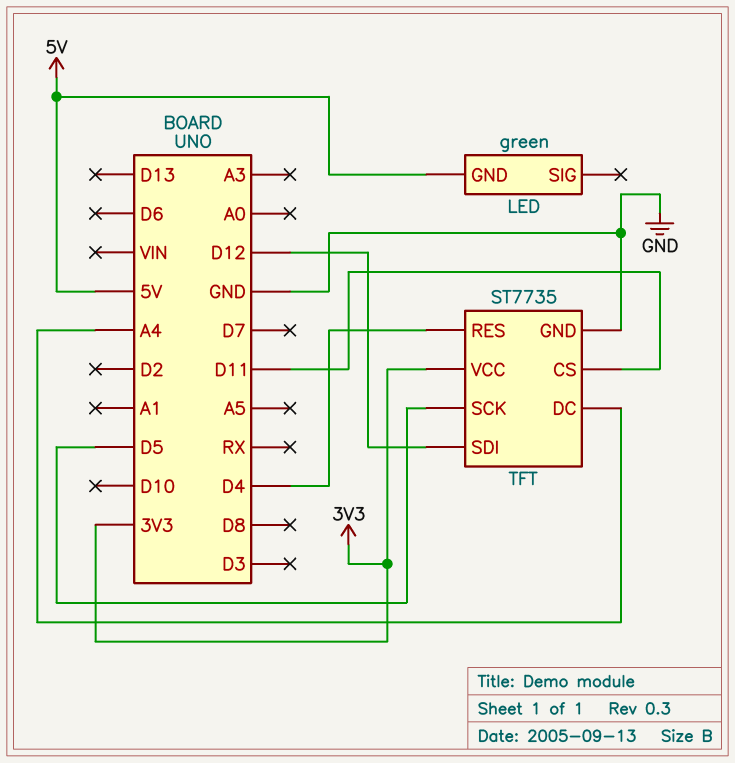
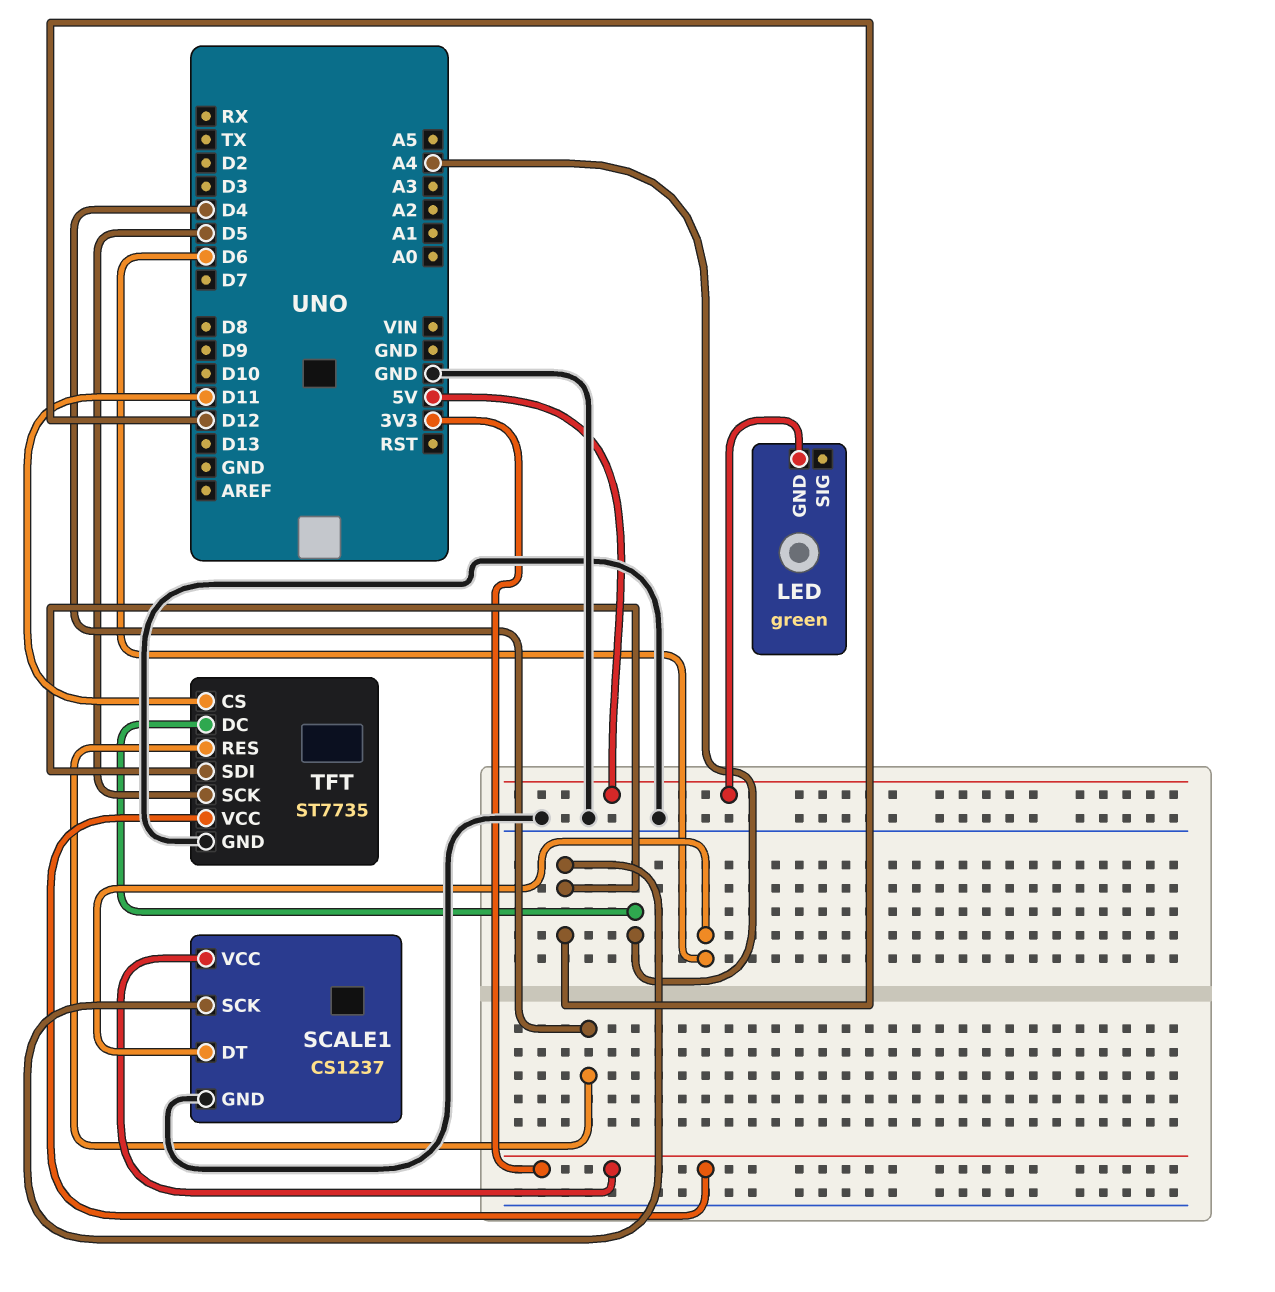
SCALE1: none -> CS1237
SCALE1 pin DT: none -> D6
SCALE1 pin GND: none -> GND
SCALE1 pin SCK: none -> D12
SCALE1 pin VCC: none -> 3V3

